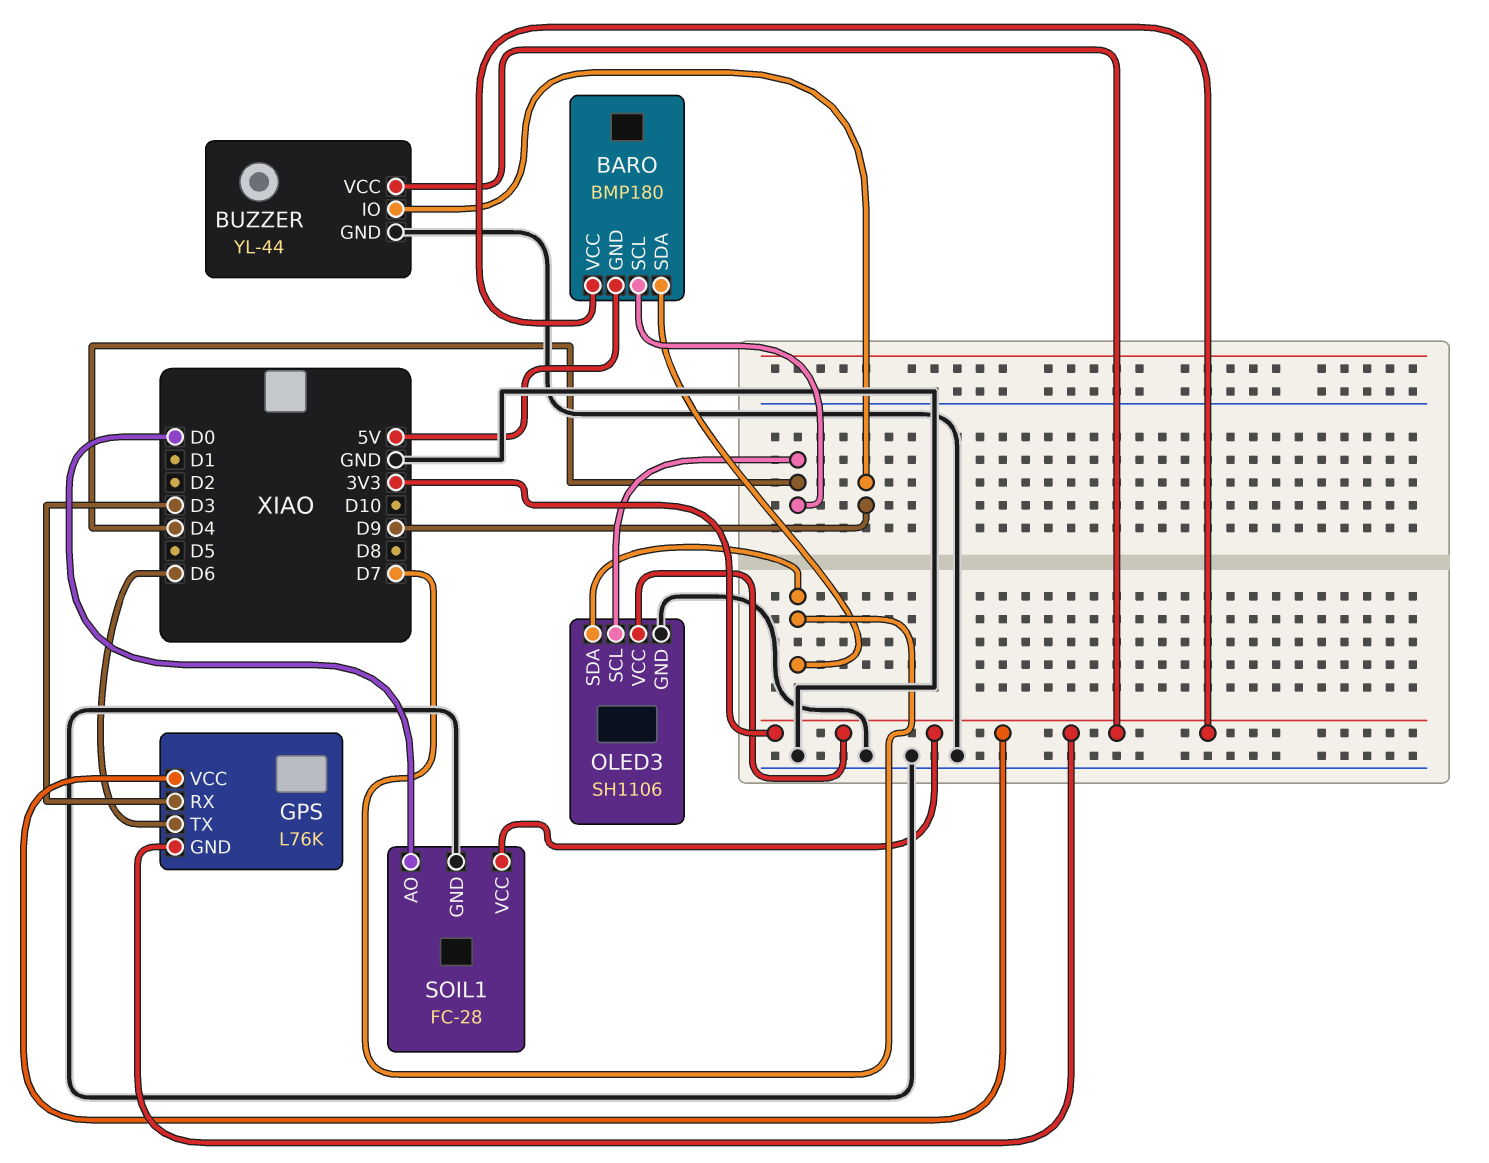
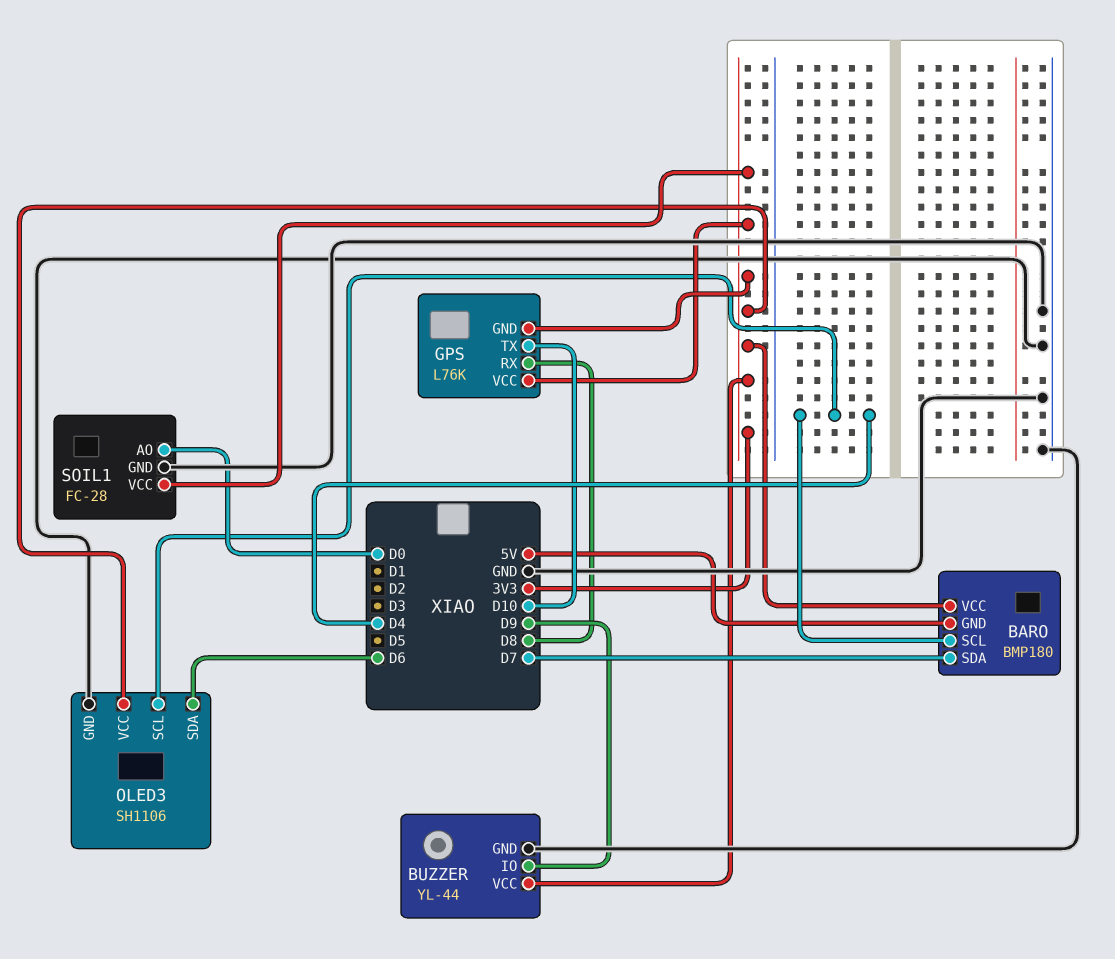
GPS pin RX: D3 -> D8
GPS pin TX: D6 -> D10
OLED3 pin SDA: D7 -> D6

